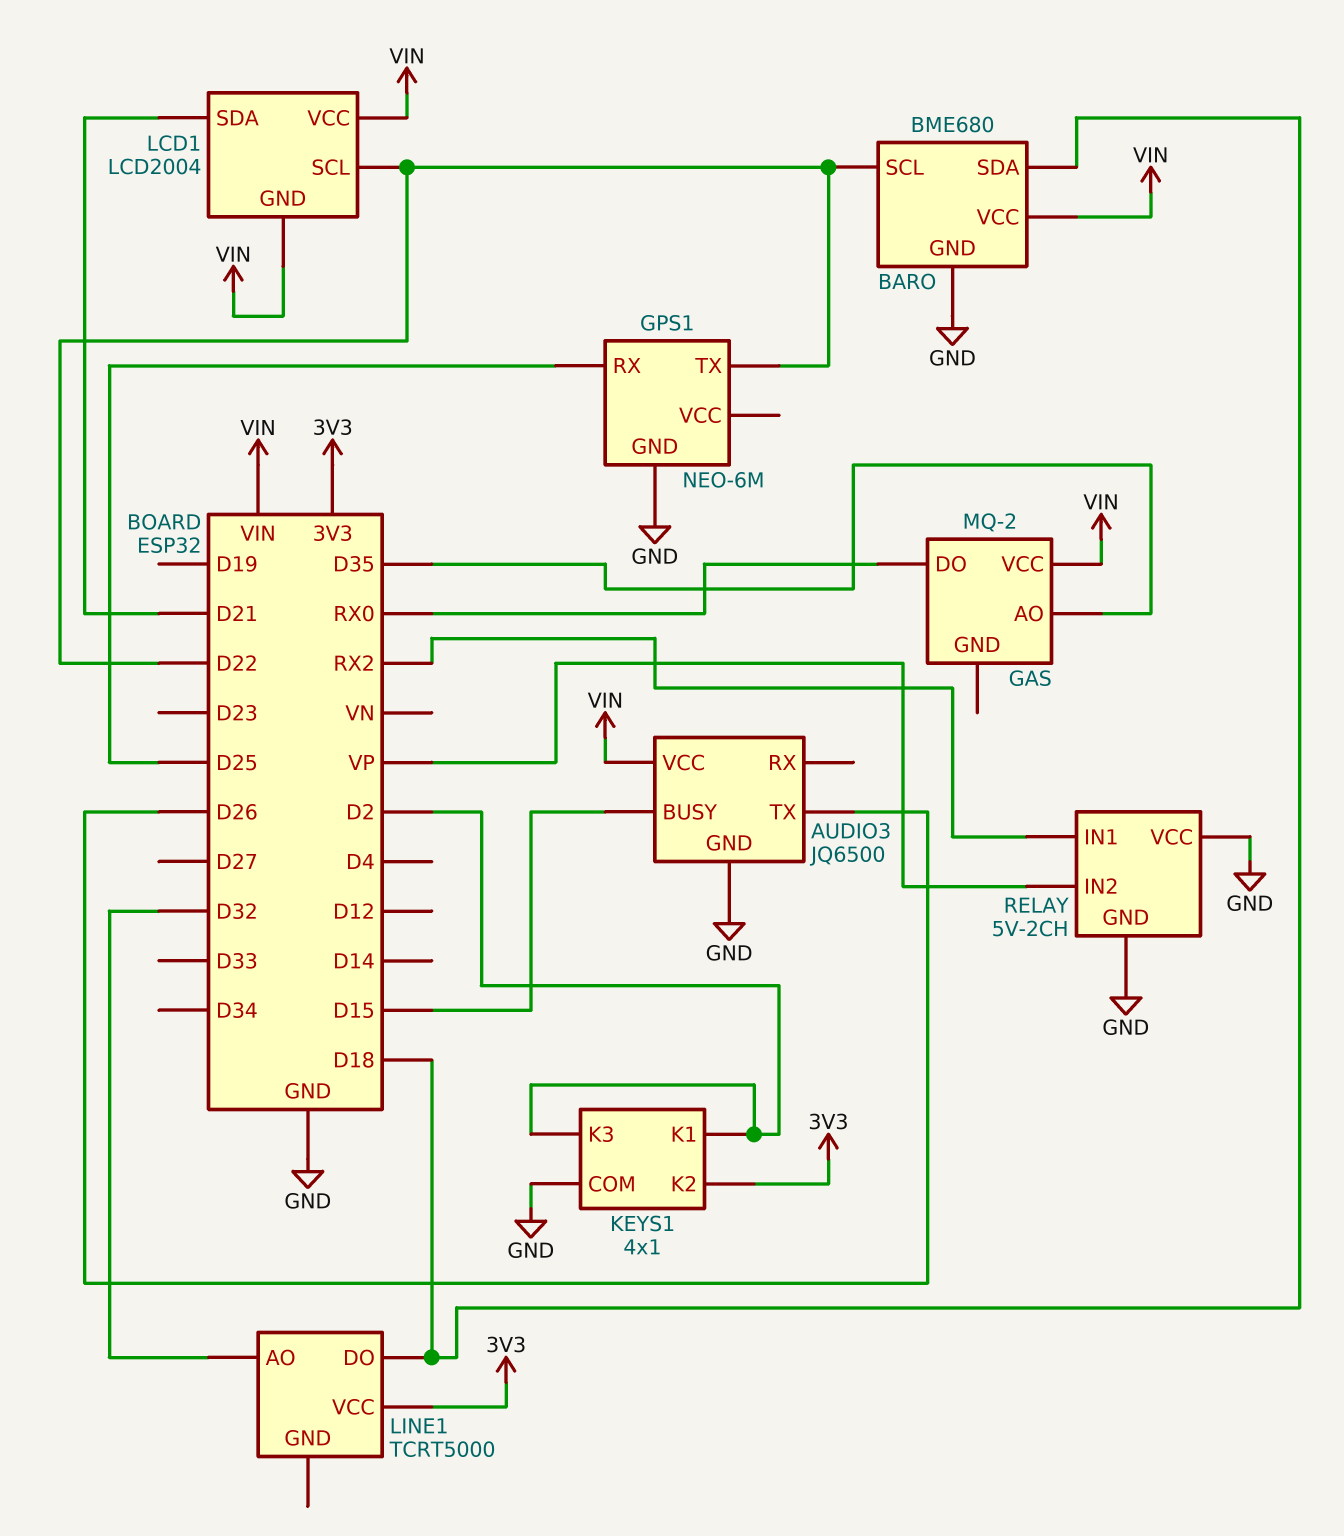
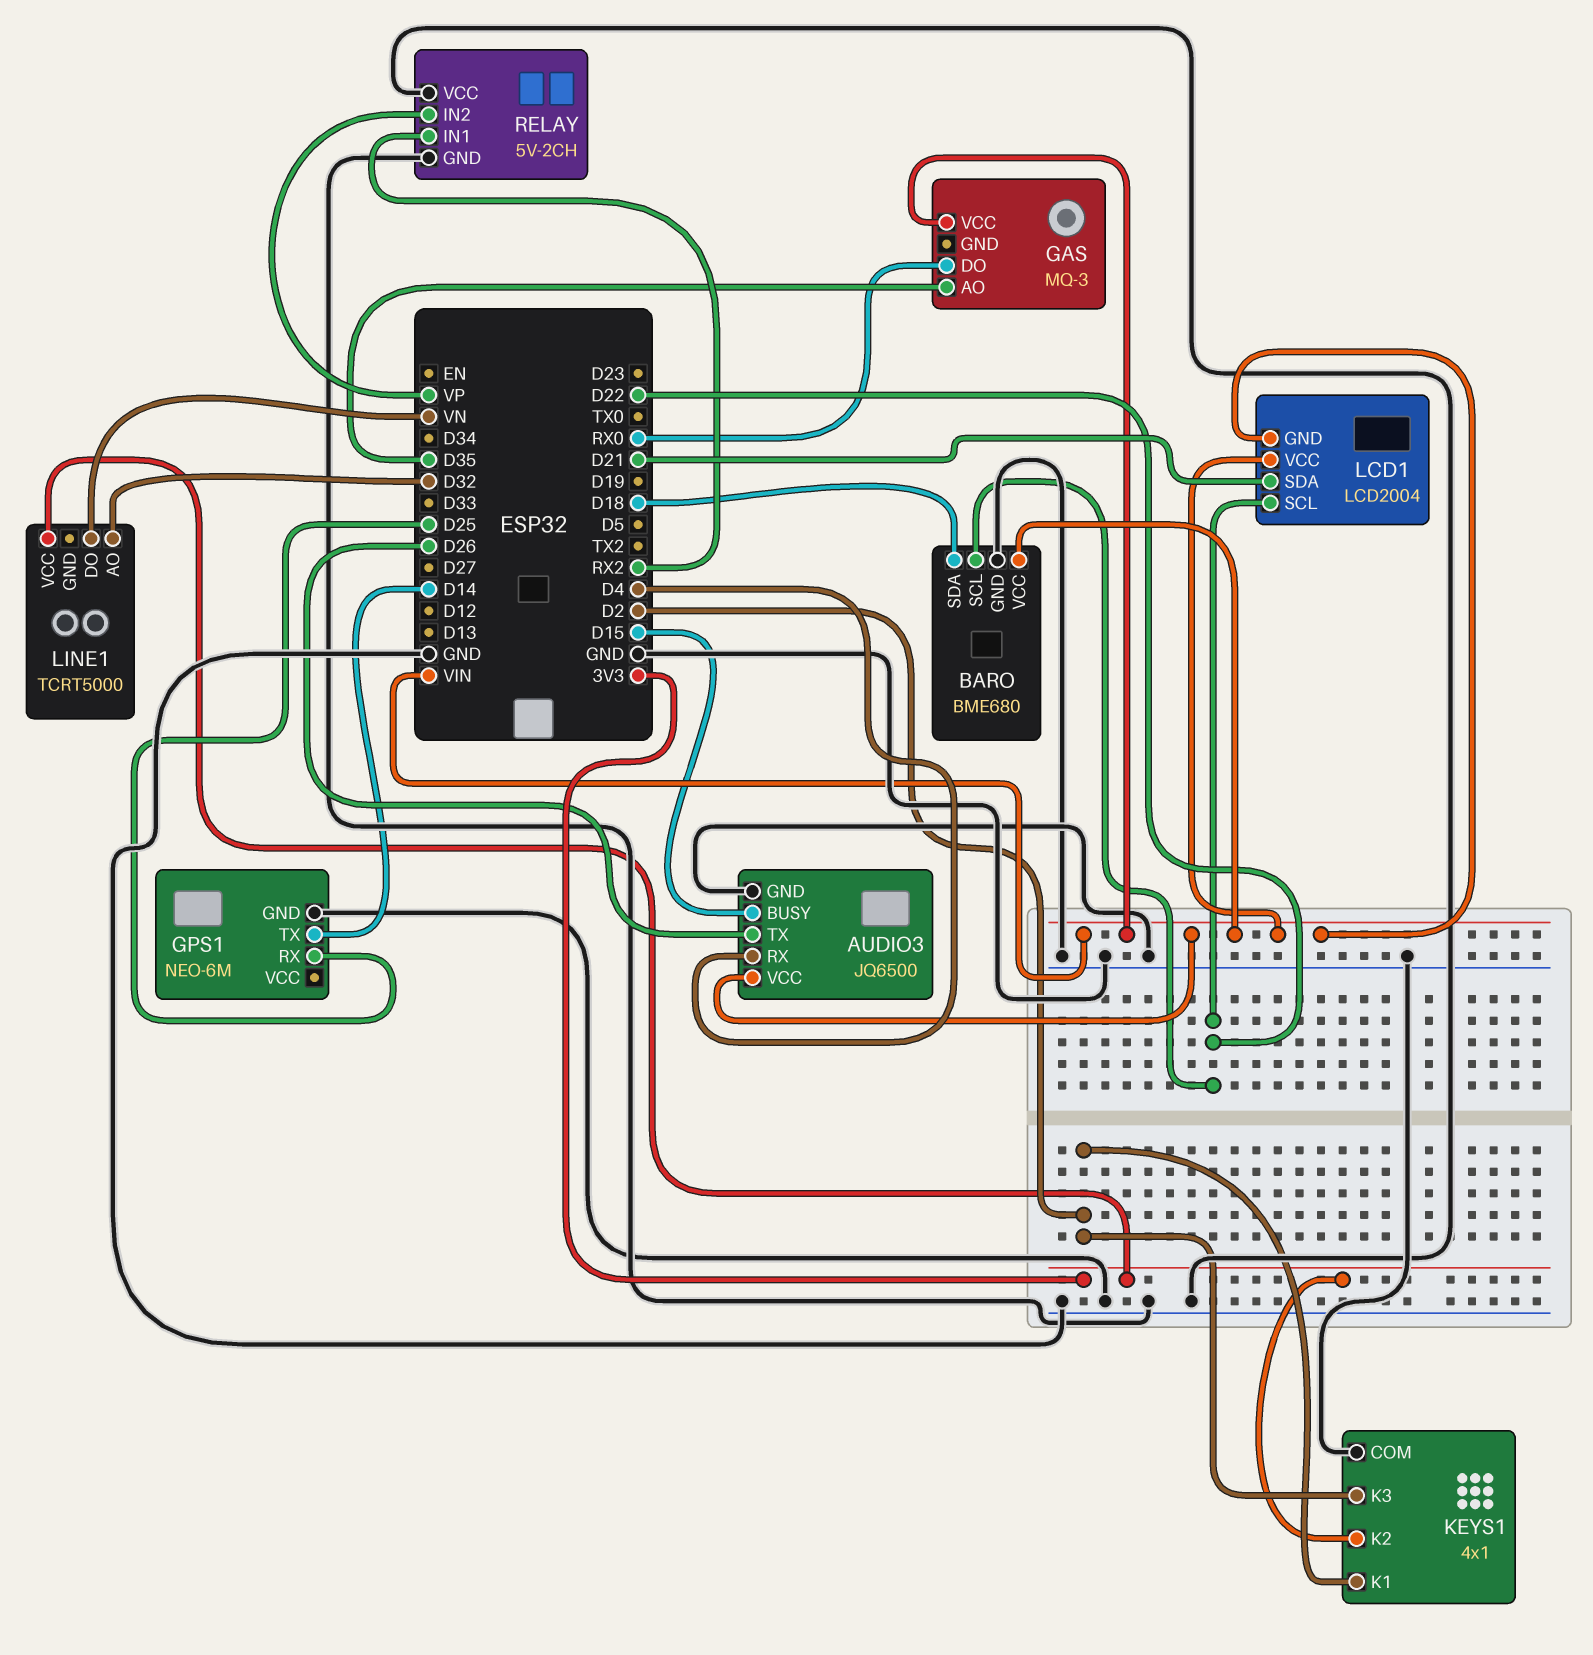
AUDIO3 pin RX: none -> D4
GAS: MQ-2 -> MQ-3
GPS1 pin TX: D22 -> D14
LINE1 pin DO: D18 -> VN

